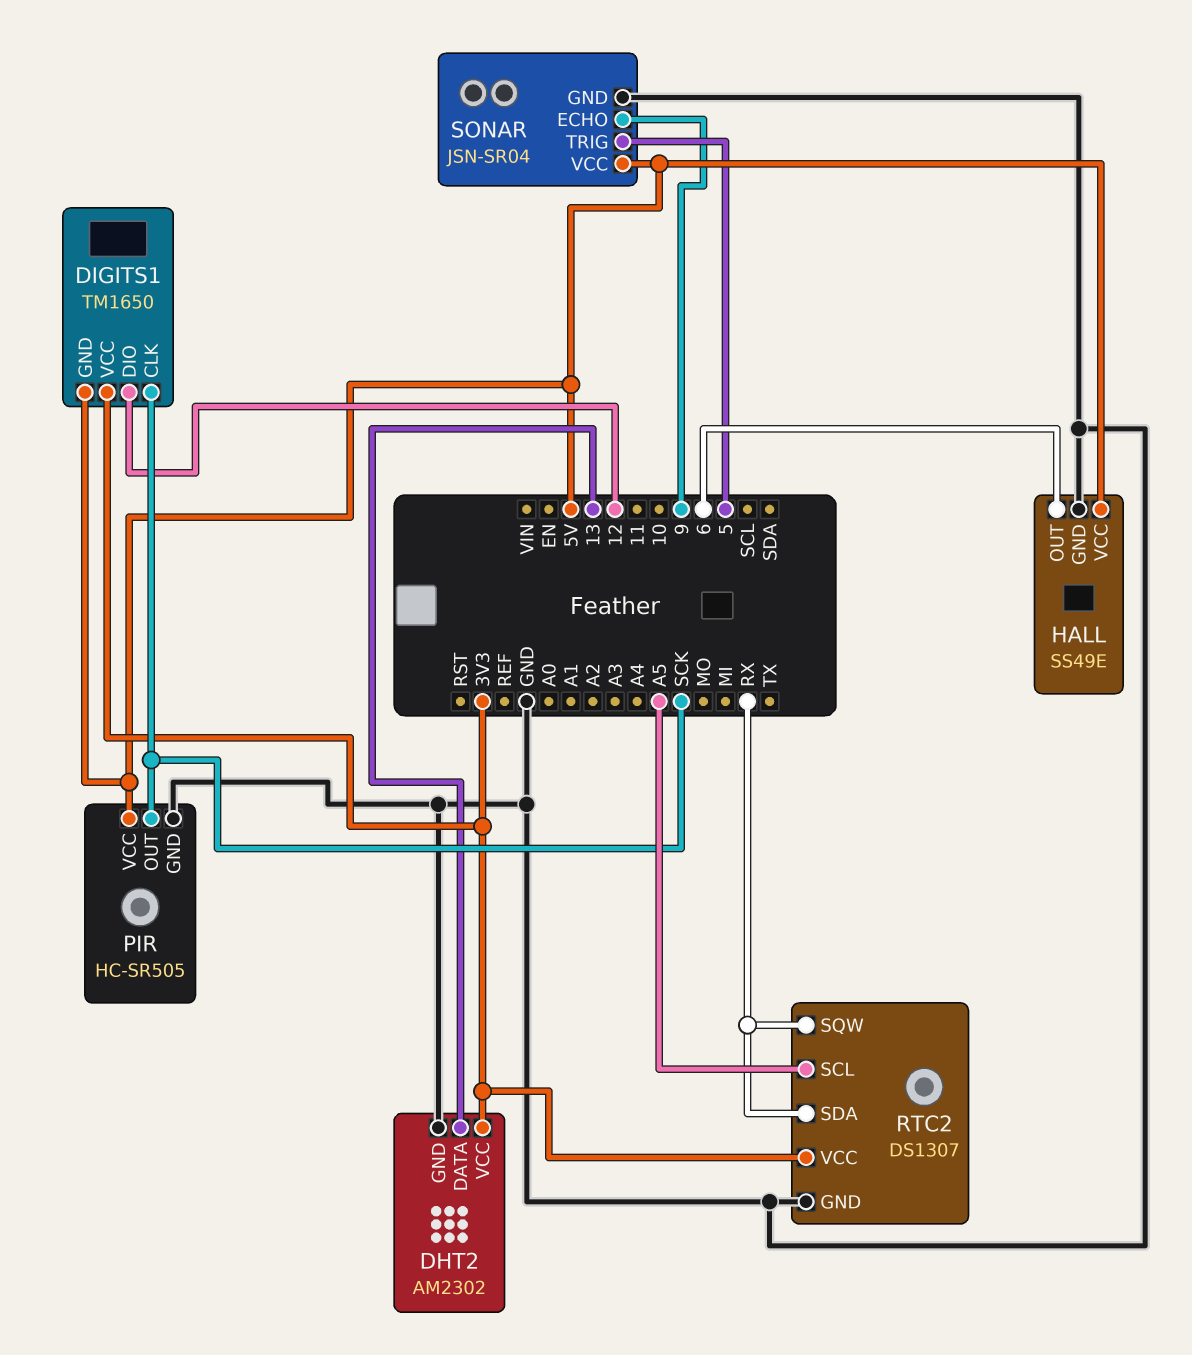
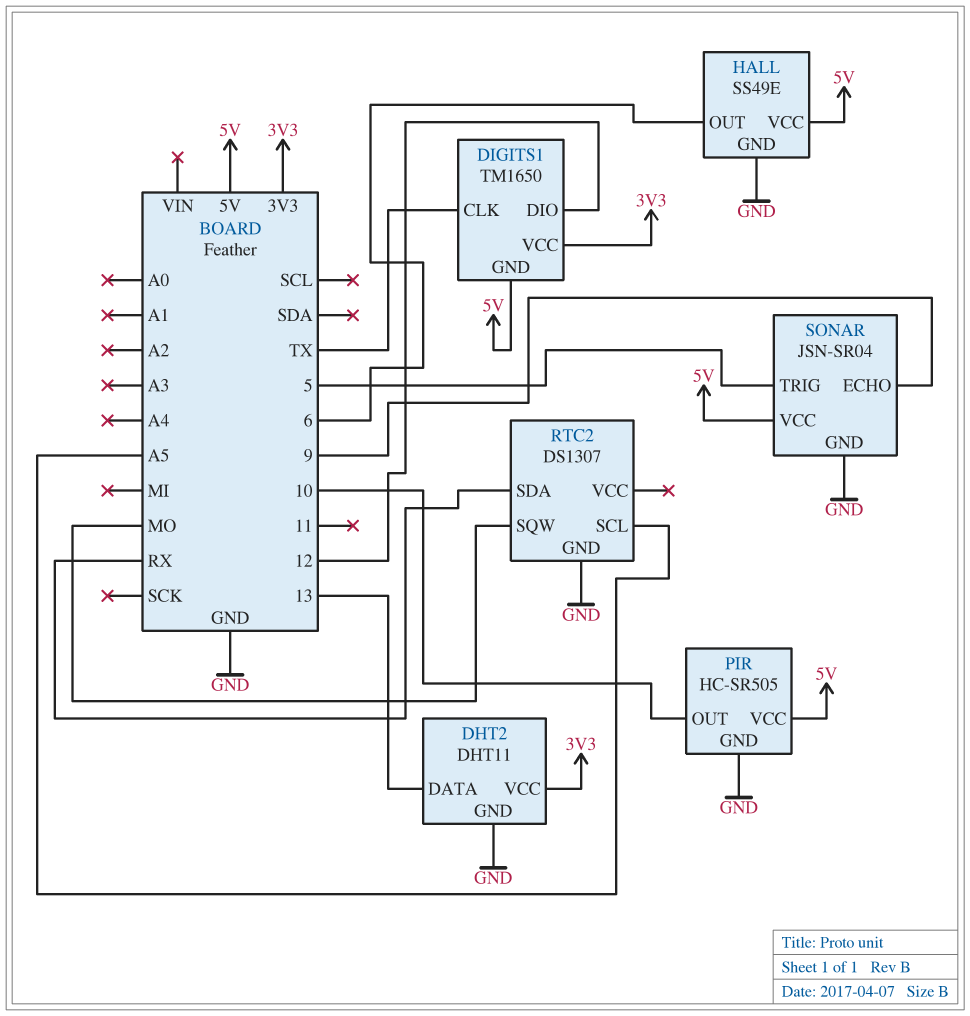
DHT2: AM2302 -> DHT11
DIGITS1 pin CLK: SCK -> TX
PIR pin OUT: SCK -> 10
RTC2 pin SQW: RX -> MO
RTC2 pin VCC: 3V3 -> none

